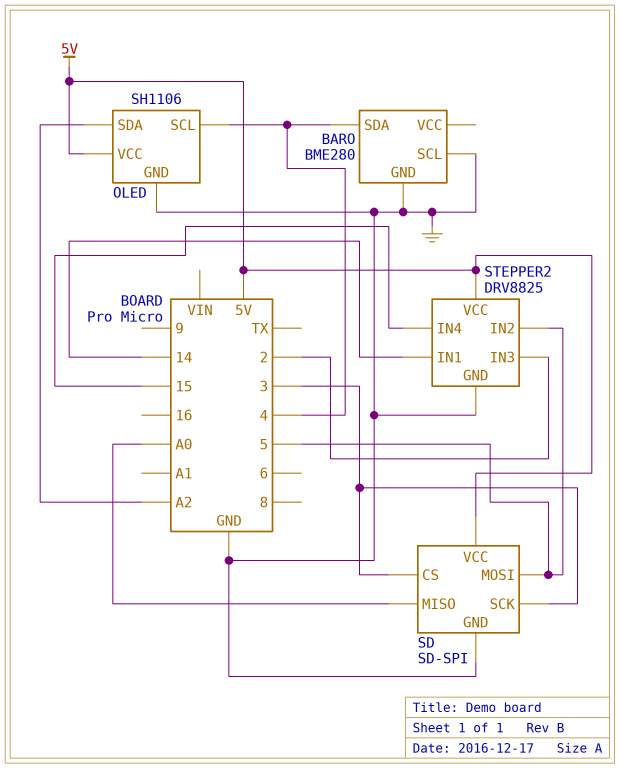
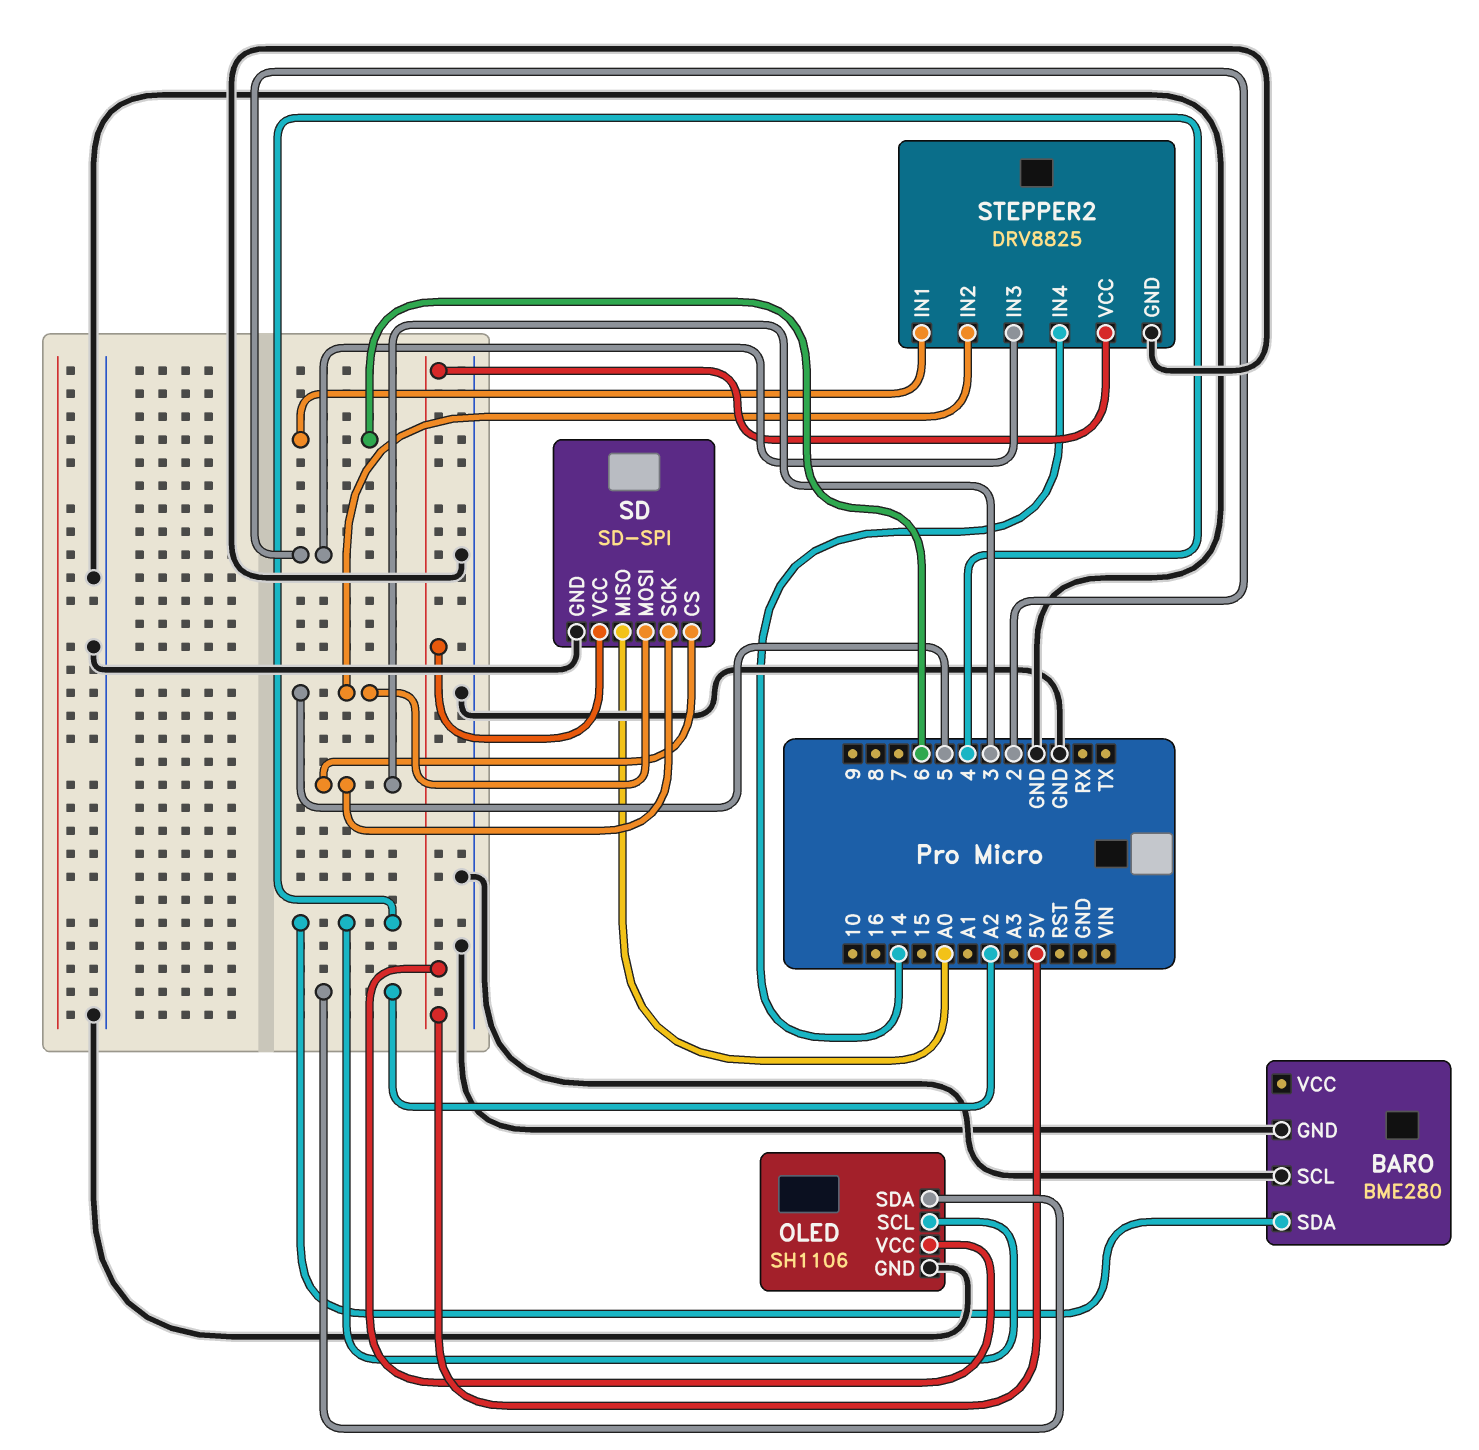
STEPPER2 pin IN1: 14 -> 6
STEPPER2 pin IN4: 15 -> 14

